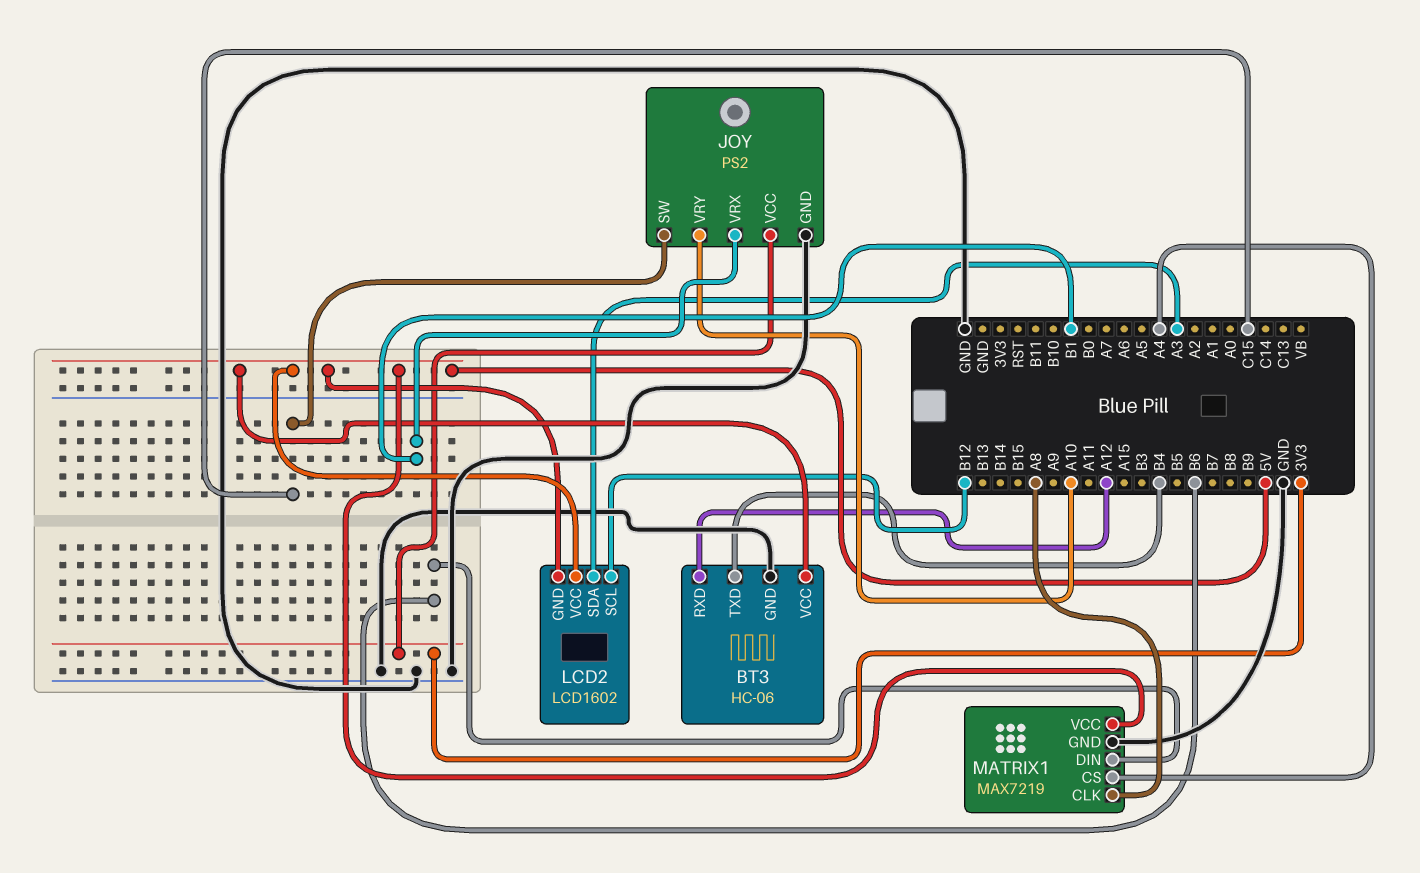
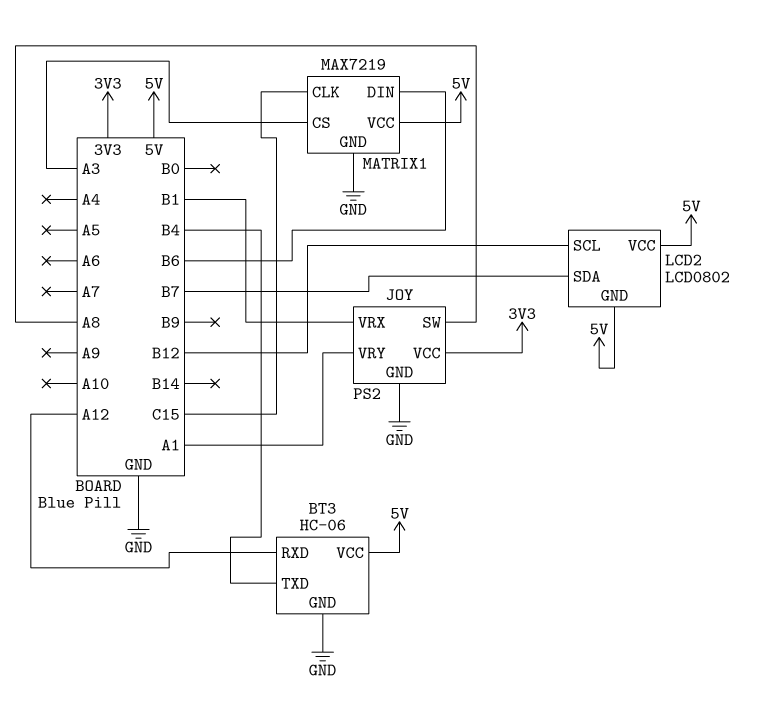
JOY pin SW: C15 -> A8
JOY pin VRY: A10 -> A1
LCD2: LCD1602 -> LCD0802
LCD2 pin SDA: A3 -> B7
MATRIX1 pin CLK: A8 -> C15
MATRIX1 pin CS: A4 -> A3

